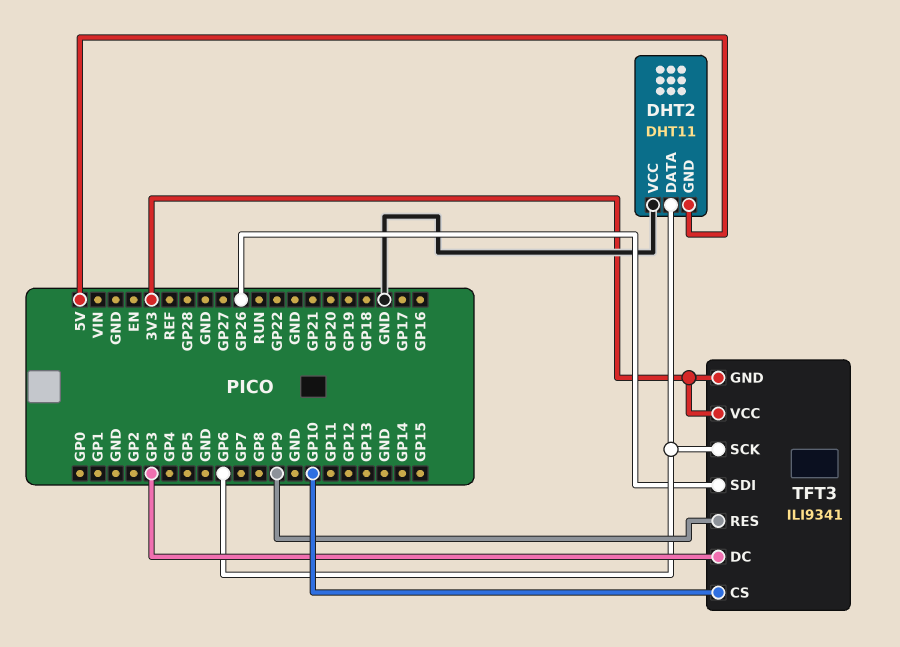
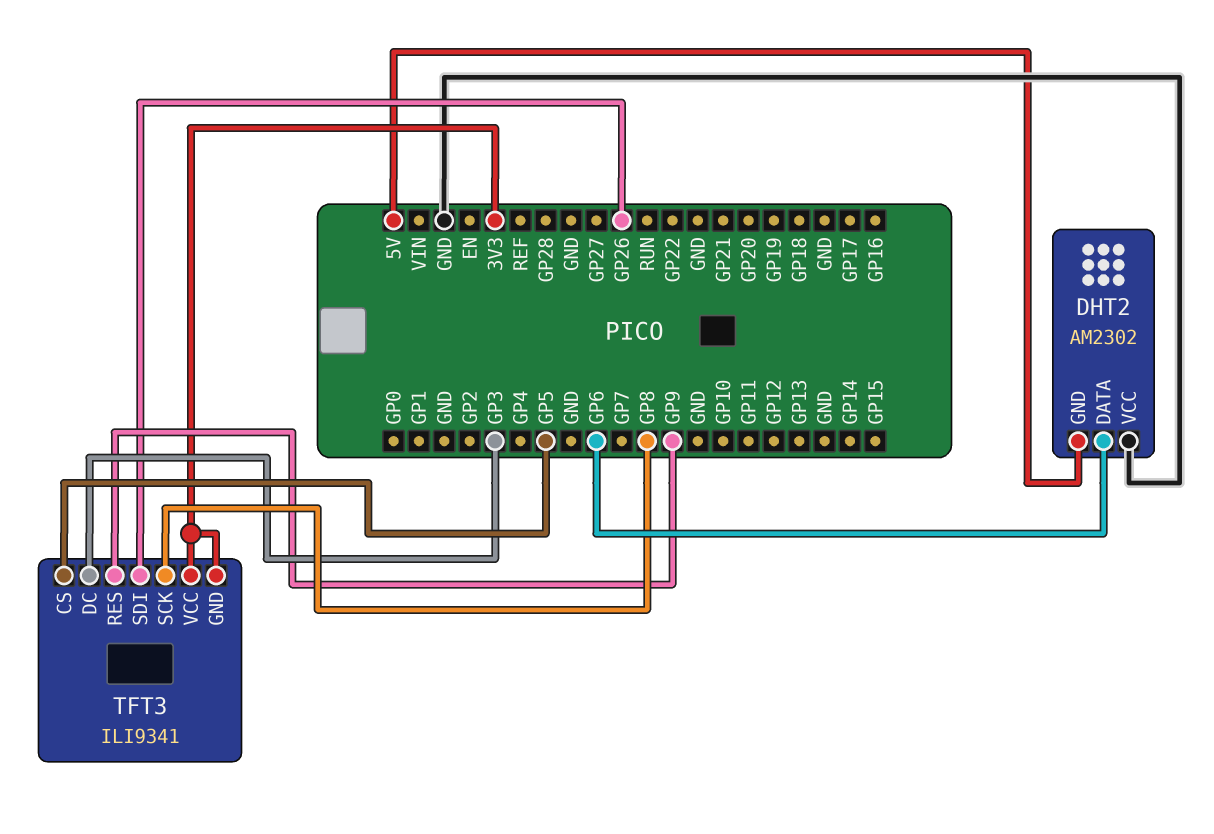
DHT2: DHT11 -> AM2302
TFT3 pin CS: GP10 -> GP5
TFT3 pin SCK: GP6 -> GP8

